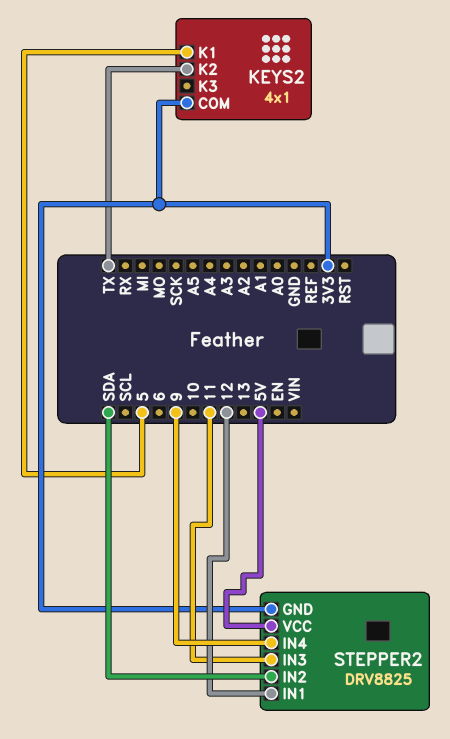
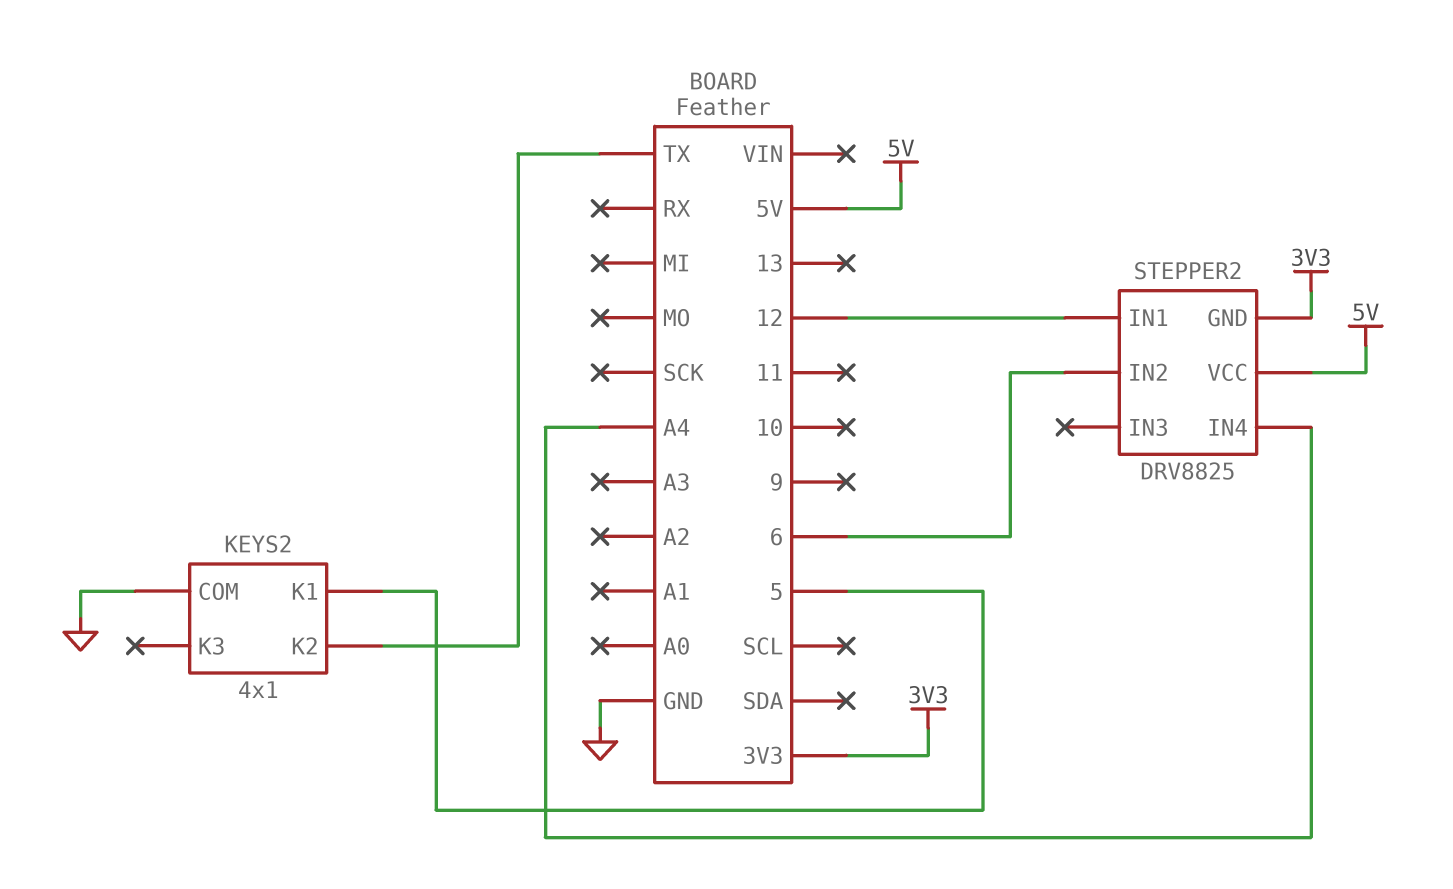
KEYS2 pin COM: 3V3 -> GND
STEPPER2 pin IN2: SDA -> 6
STEPPER2 pin IN3: 11 -> none
STEPPER2 pin IN4: 9 -> A4

